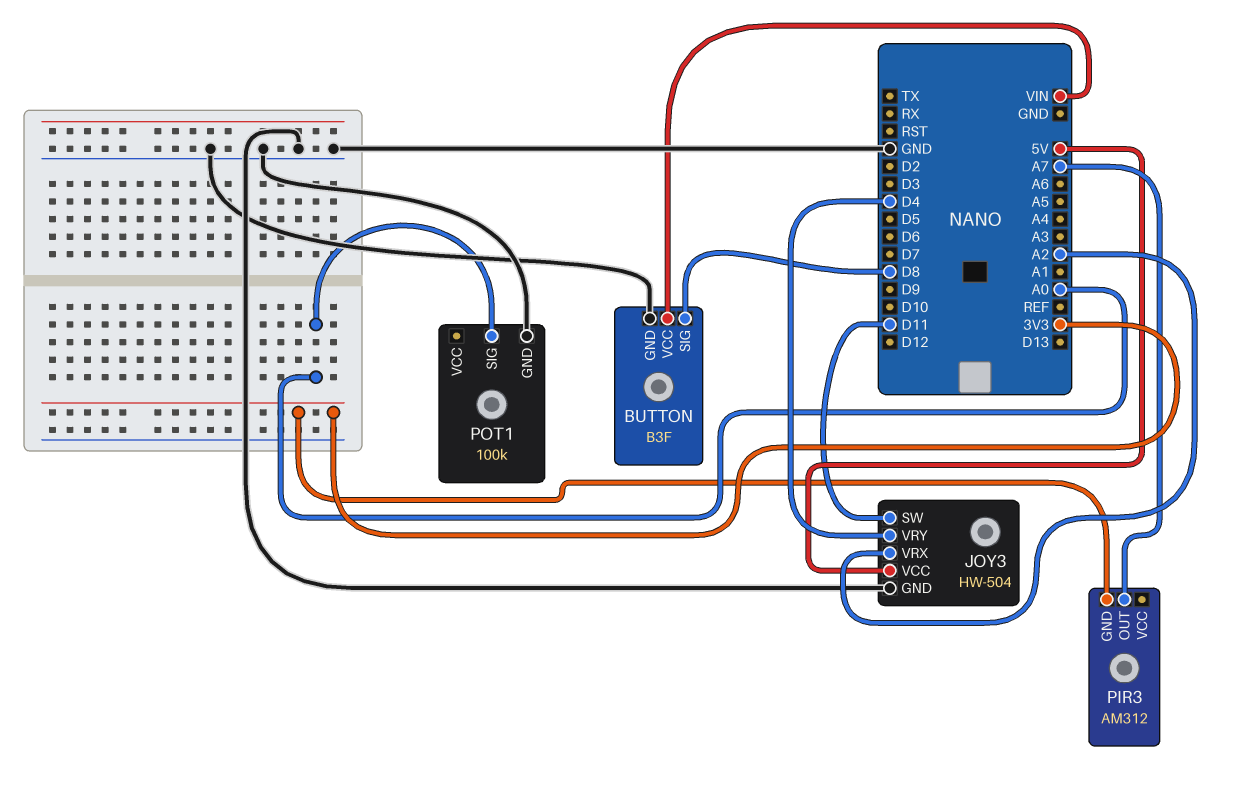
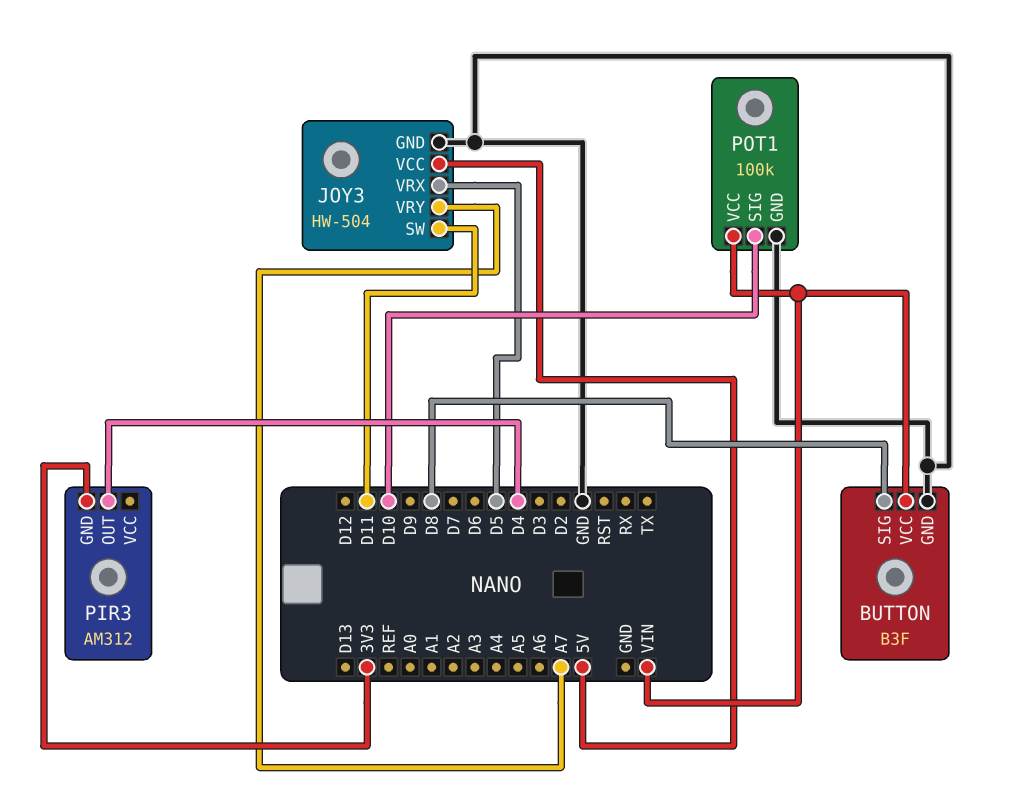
JOY3 pin VRX: A2 -> D5
JOY3 pin VRY: D4 -> A7
PIR3 pin OUT: A7 -> D4
POT1 pin SIG: A0 -> D10
POT1 pin VCC: none -> VIN

